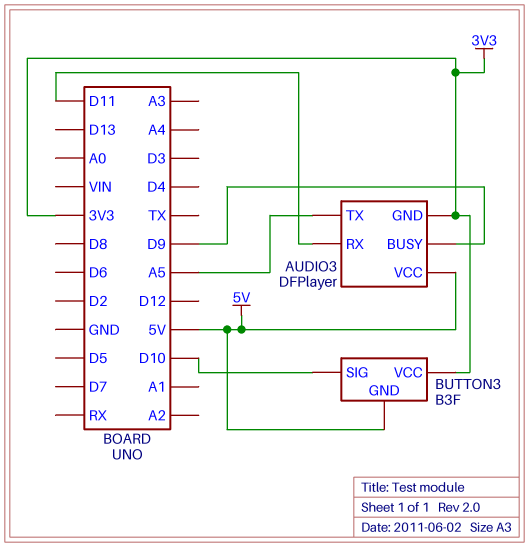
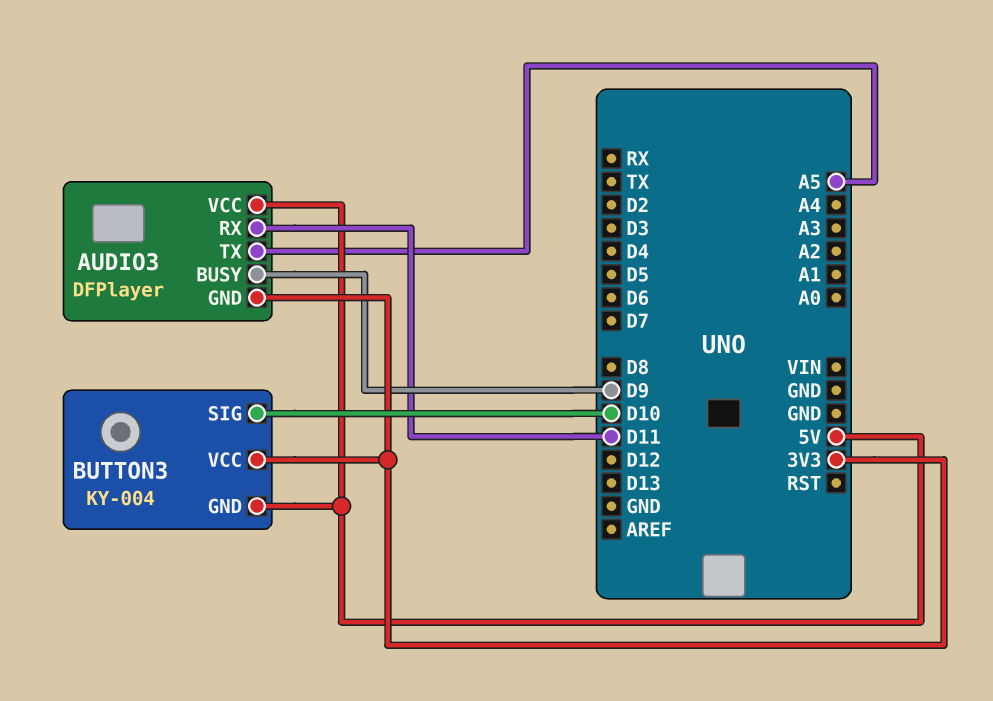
BUTTON3: B3F -> KY-004

